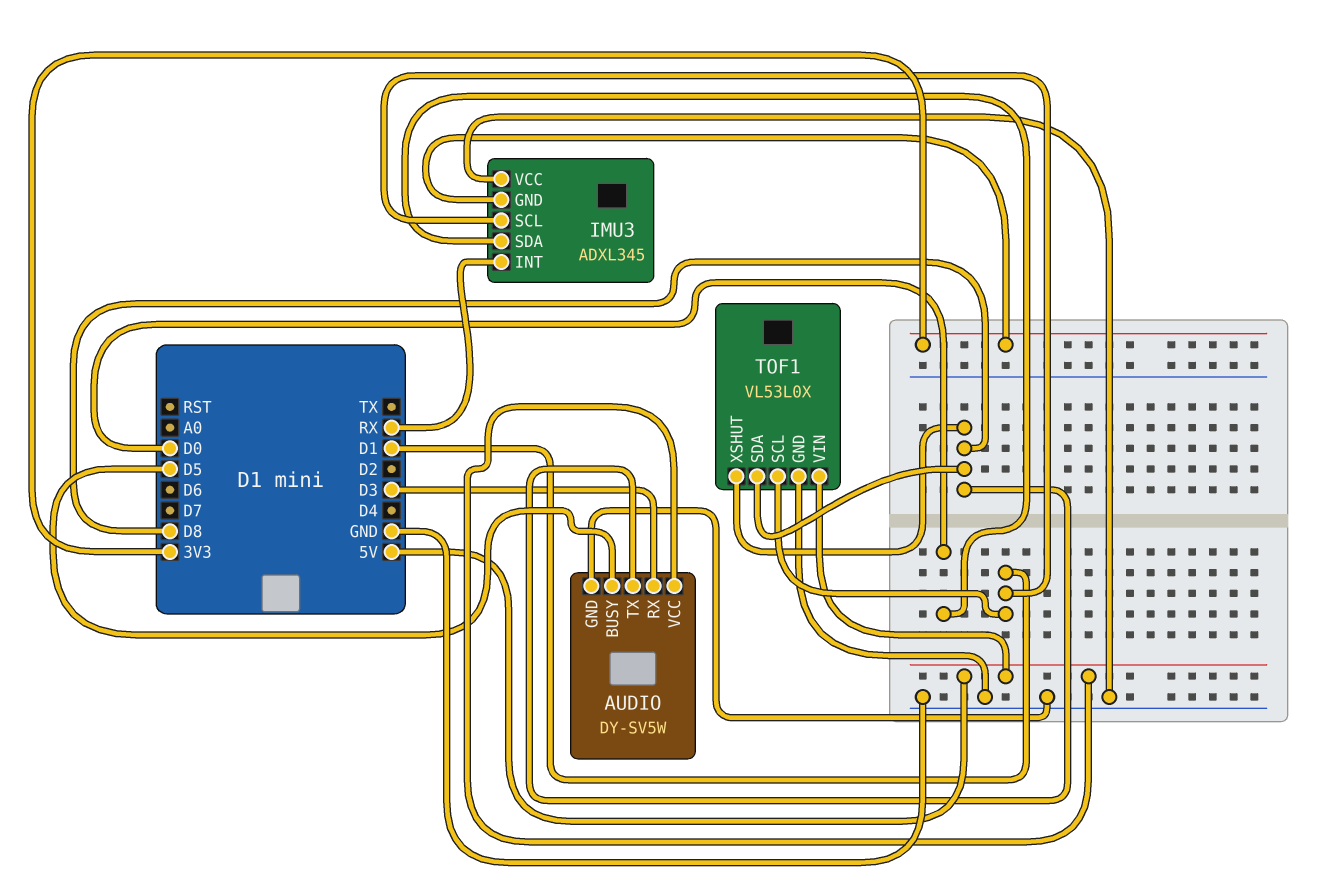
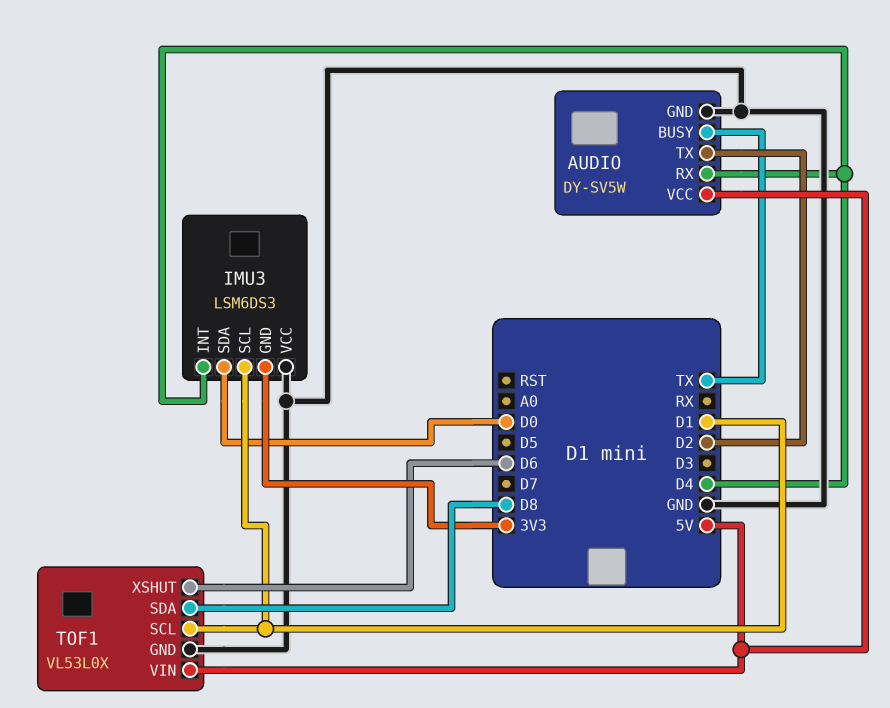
AUDIO pin BUSY: D5 -> TX
AUDIO pin RX: D3 -> D4
AUDIO pin TX: D8 -> D2
IMU3: ADXL345 -> LSM6DS3
IMU3 pin INT: RX -> D4
TOF1 pin XSHUT: D8 -> D6

